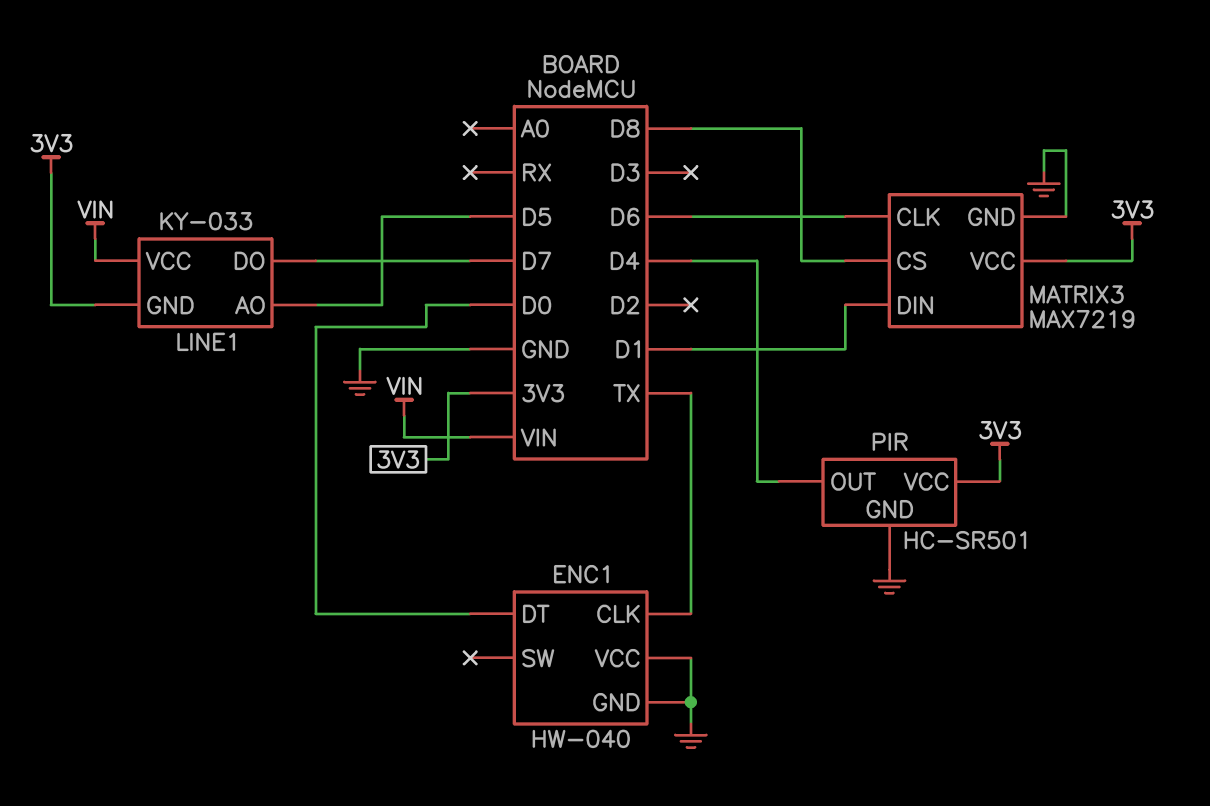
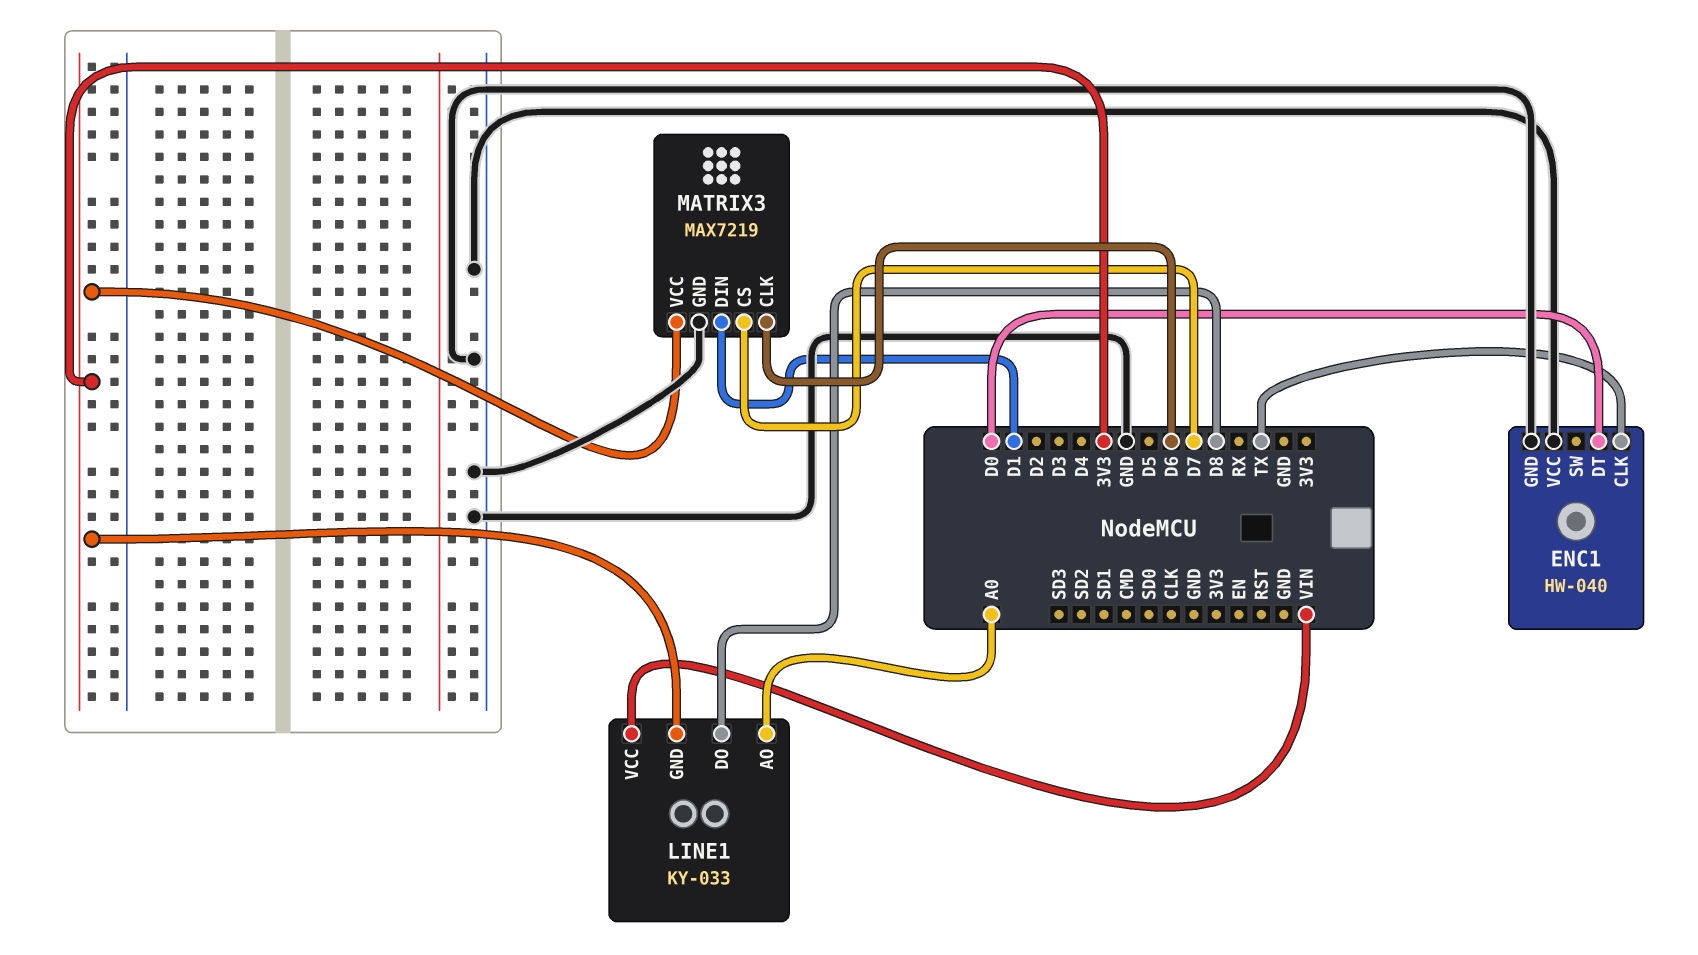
LINE1 pin AO: D5 -> A0
LINE1 pin DO: D7 -> D8
MATRIX3 pin CS: D8 -> D7
PIR: HC-SR501 -> none
PIR pin GND: GND -> none
PIR pin OUT: D4 -> none
PIR pin VCC: 3V3 -> none

